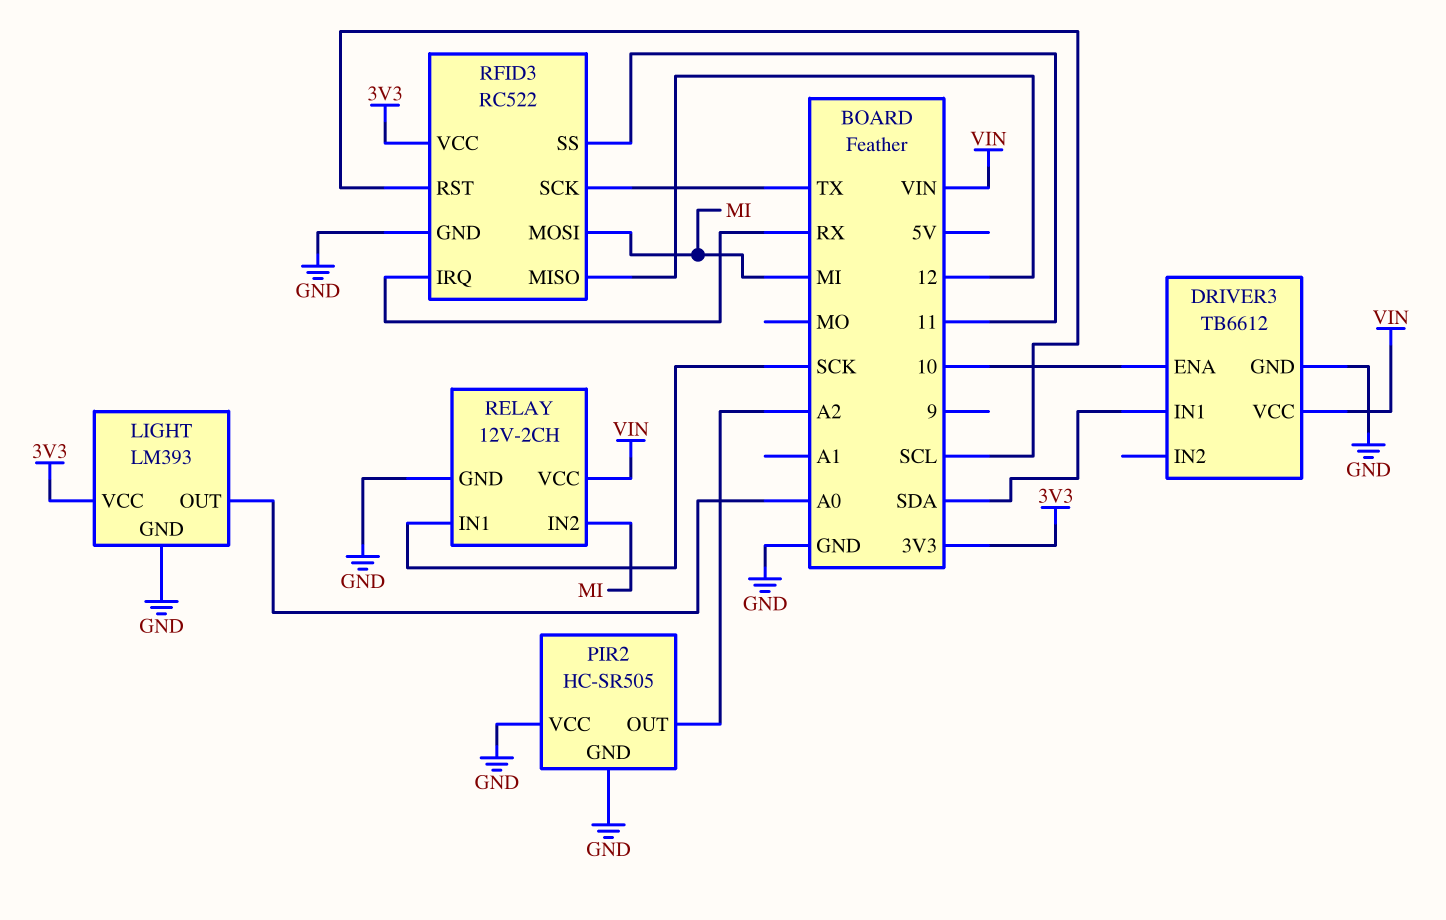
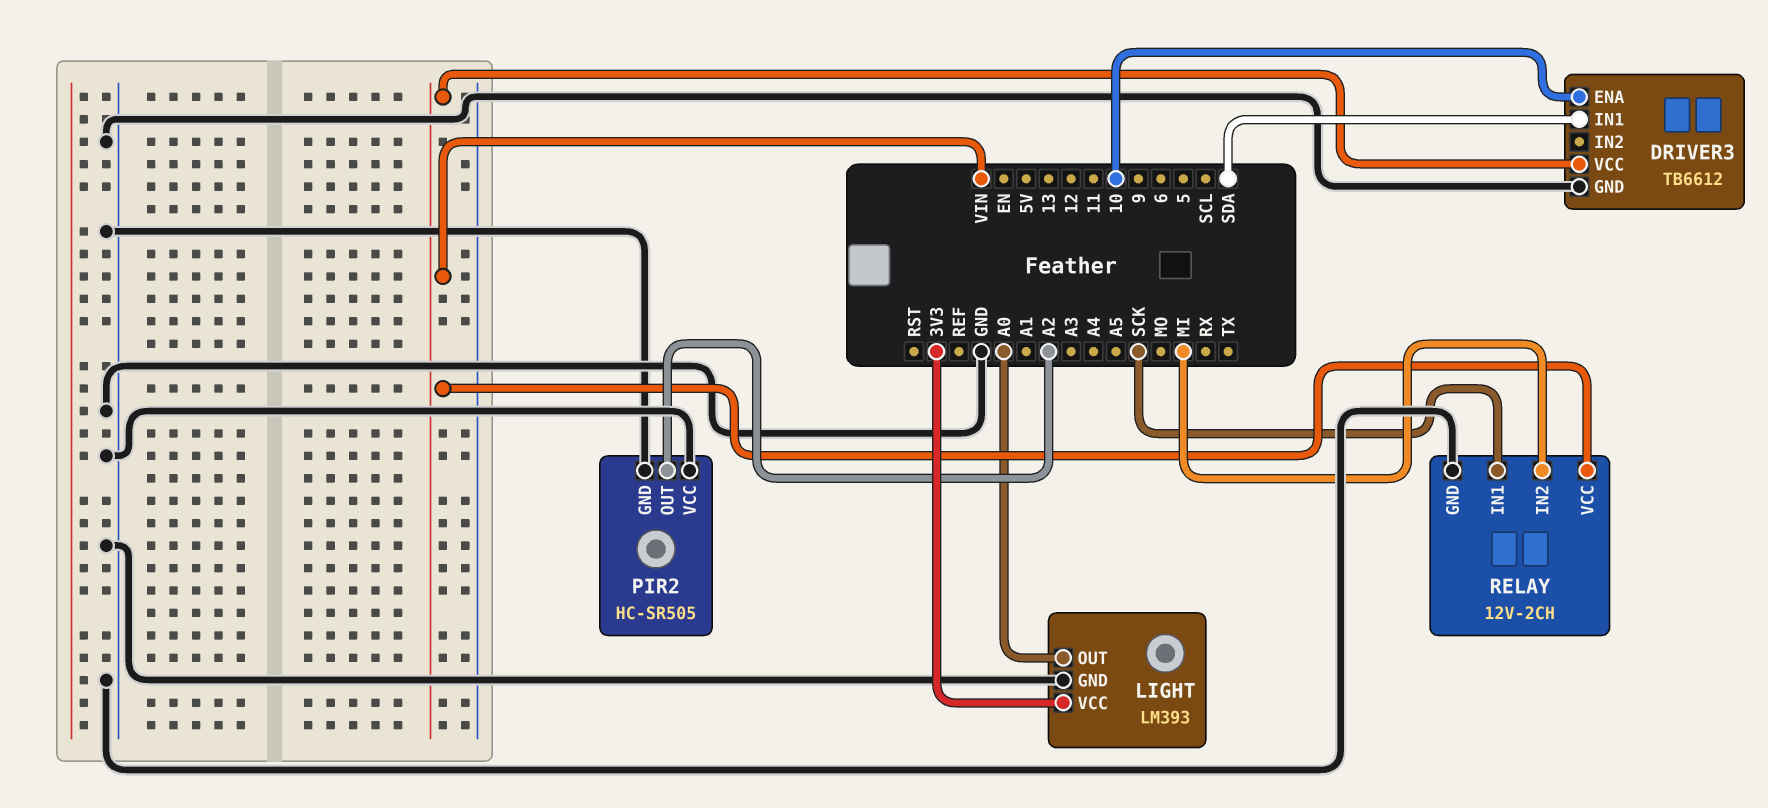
RFID3: RC522 -> none
RFID3 pin GND: GND -> none
RFID3 pin IRQ: RX -> none
RFID3 pin MISO: 12 -> none
RFID3 pin MOSI: MI -> none
RFID3 pin RST: SCL -> none
RFID3 pin SCK: TX -> none
RFID3 pin SS: 11 -> none
RFID3 pin VCC: 3V3 -> none

